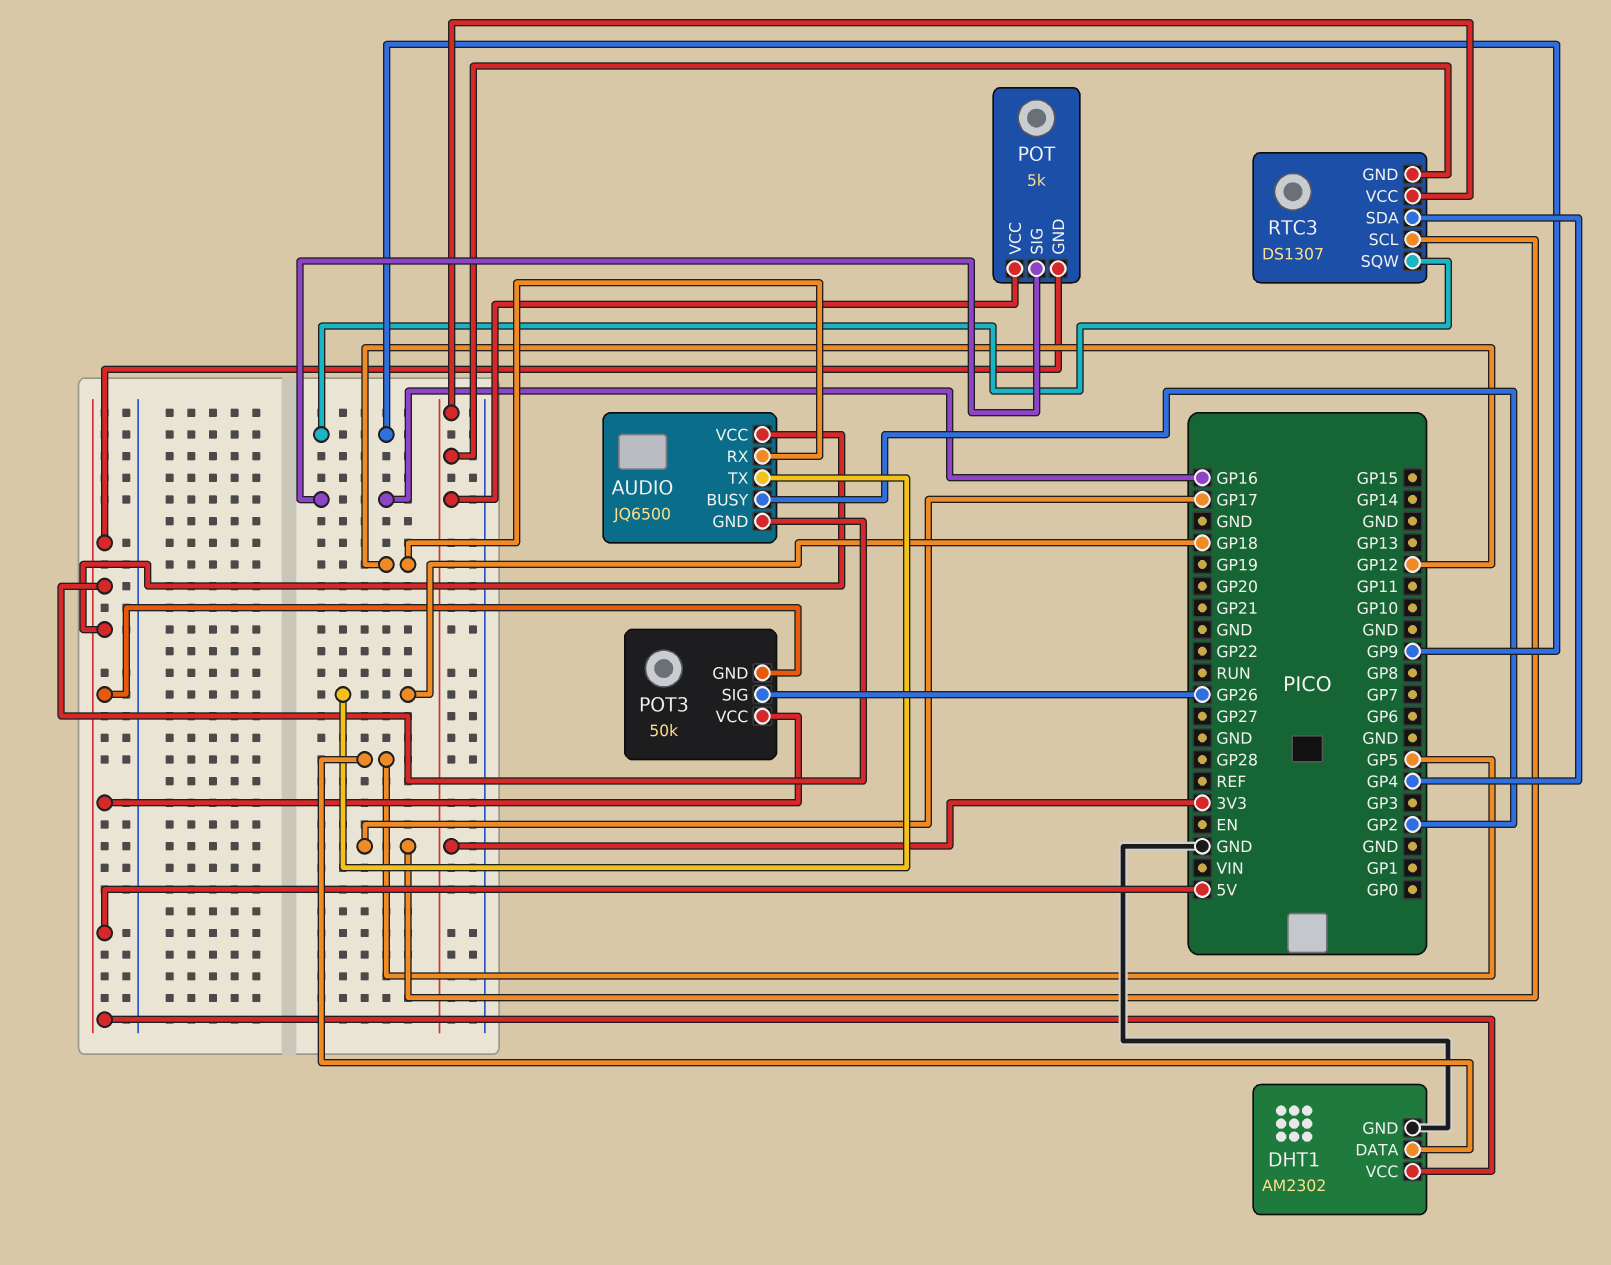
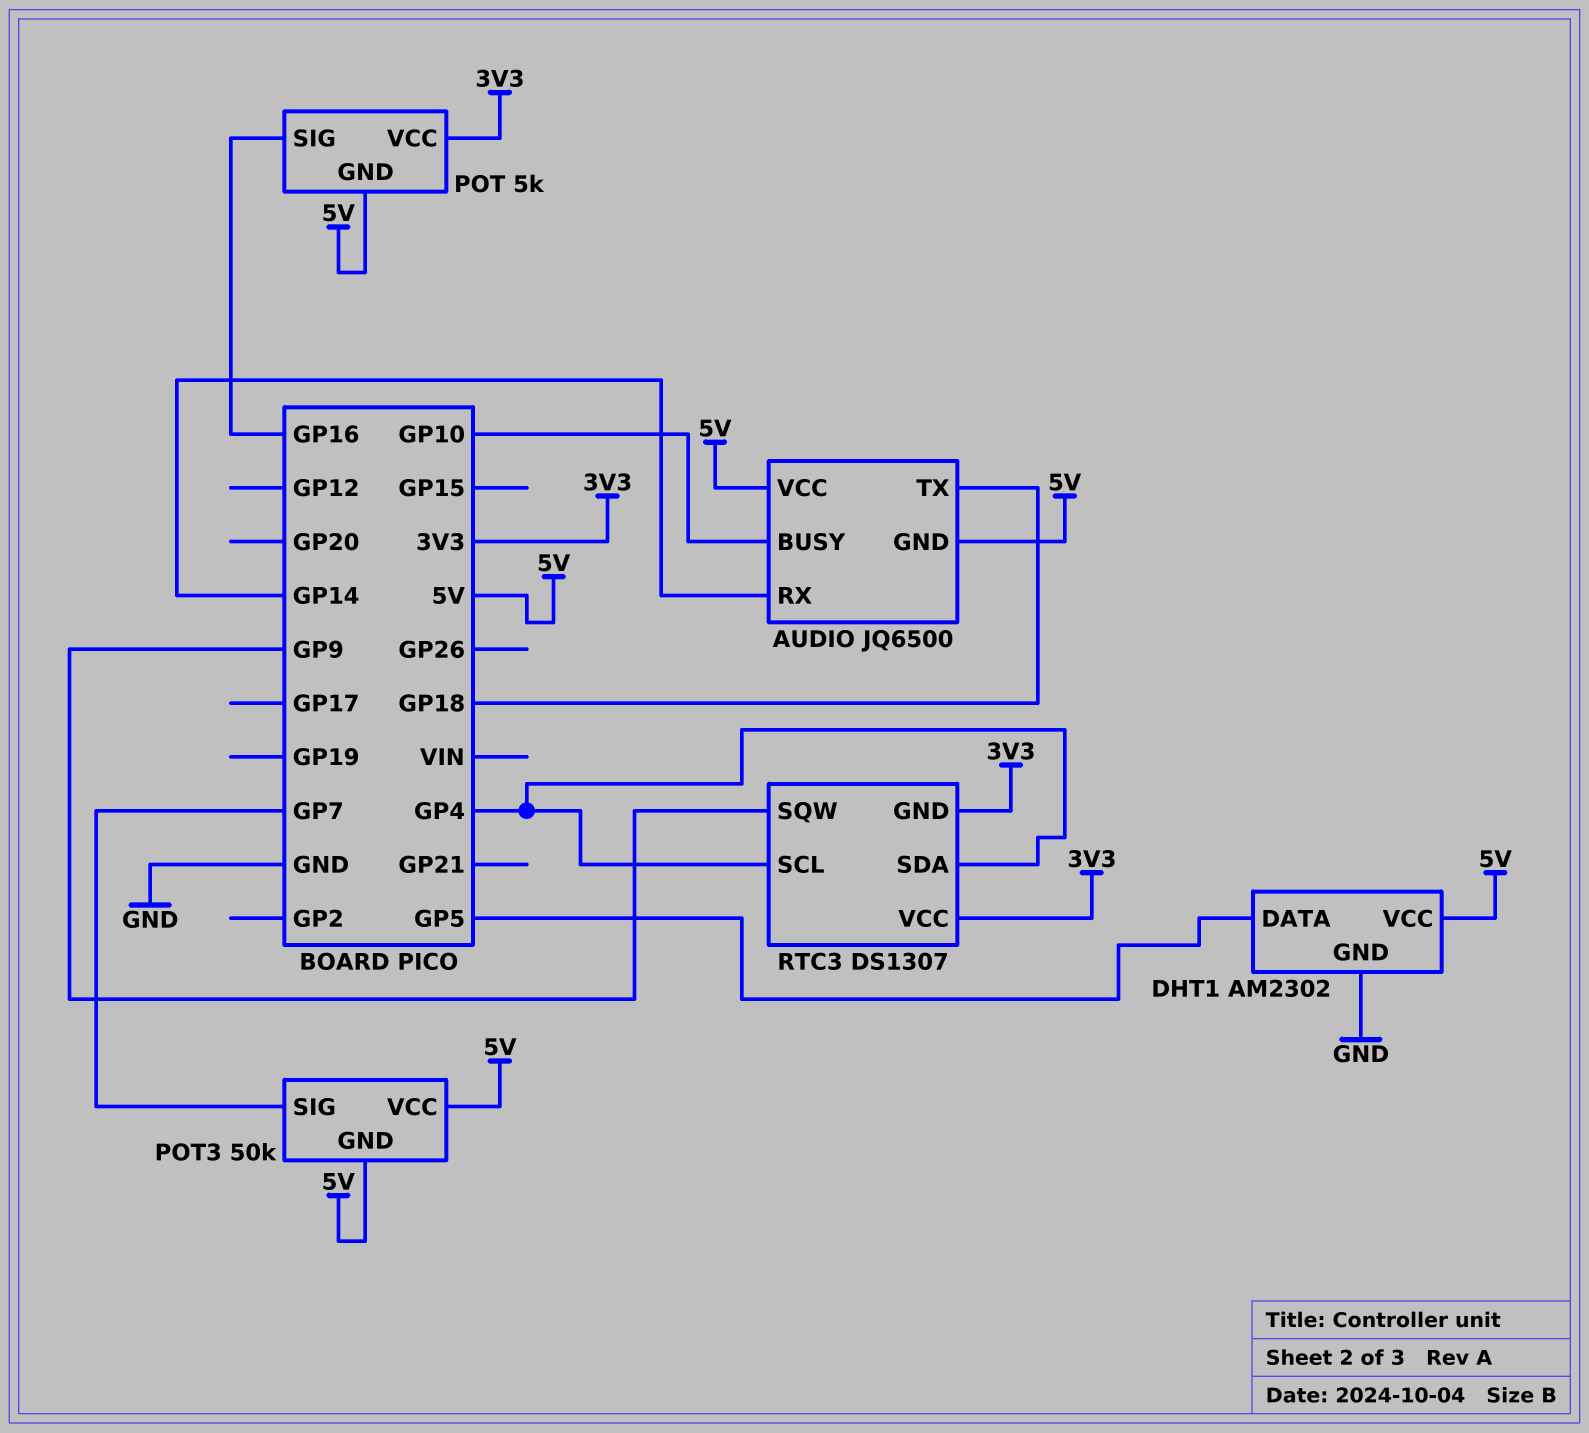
AUDIO pin BUSY: GP2 -> GP10
AUDIO pin RX: GP12 -> GP14
POT3 pin SIG: GP26 -> GP7
RTC3 pin SCL: GP17 -> GP4

